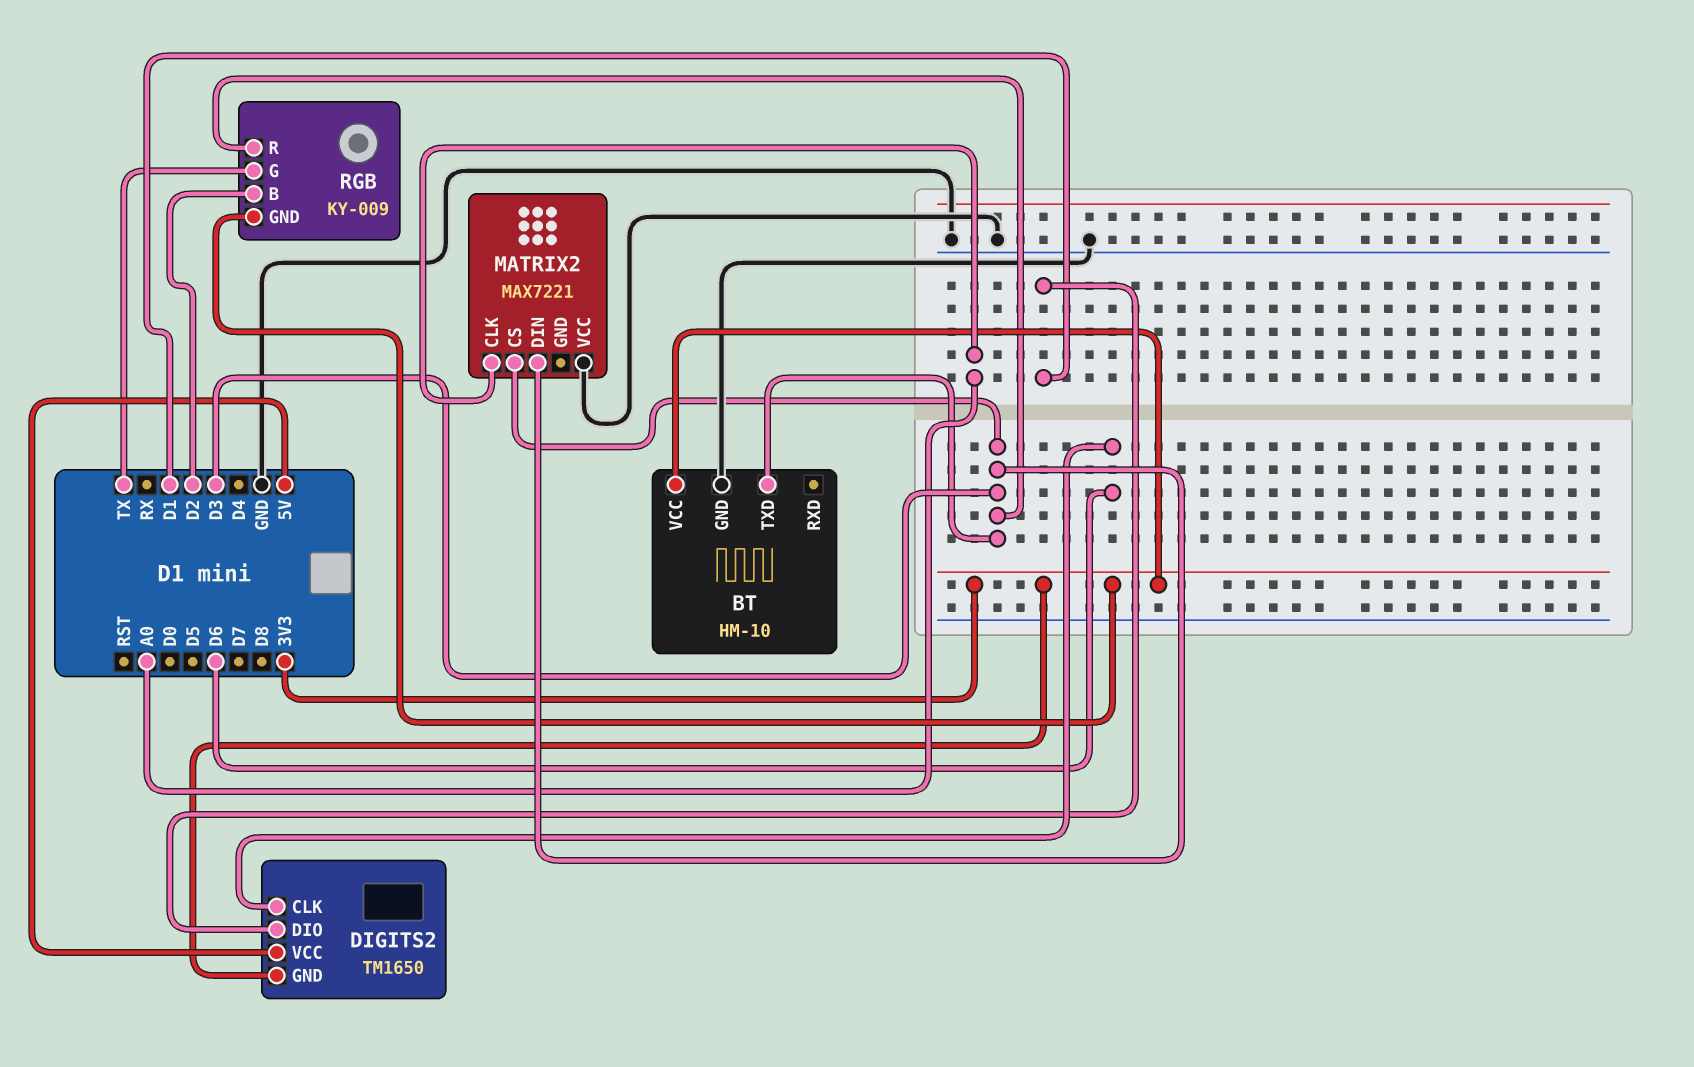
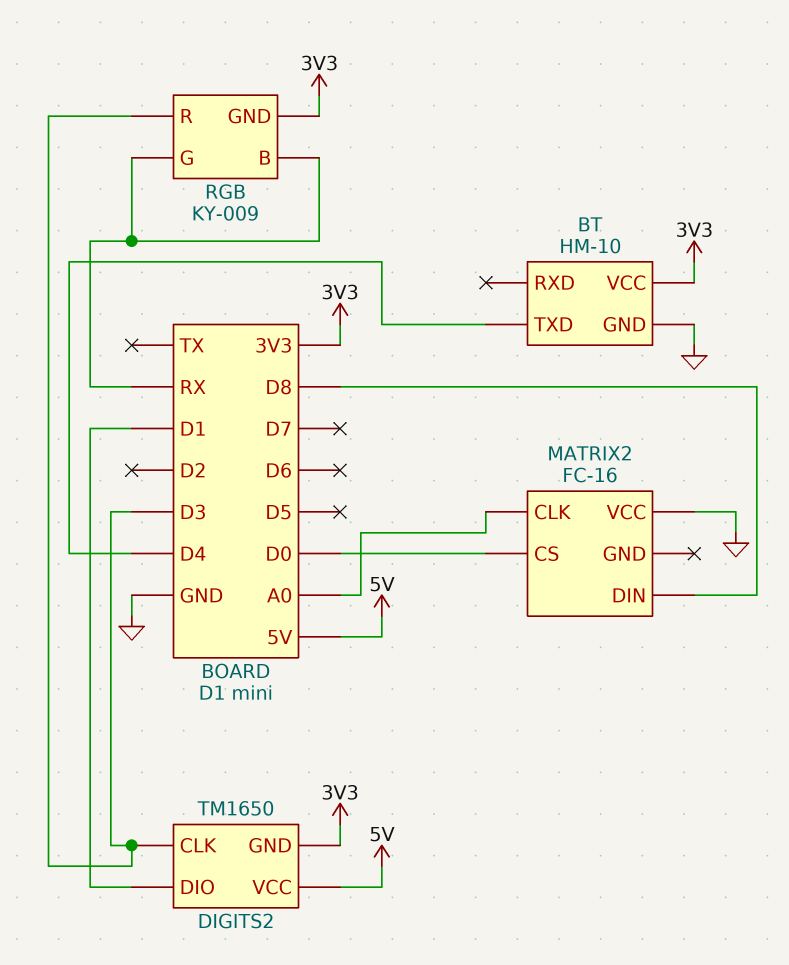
BT pin TXD: D3 -> D4
DIGITS2 pin CLK: D6 -> D3
MATRIX2: MAX7221 -> FC-16
MATRIX2 pin CS: D3 -> D0
MATRIX2 pin DIN: D3 -> D8
RGB pin B: D2 -> RX
RGB pin G: TX -> RX

